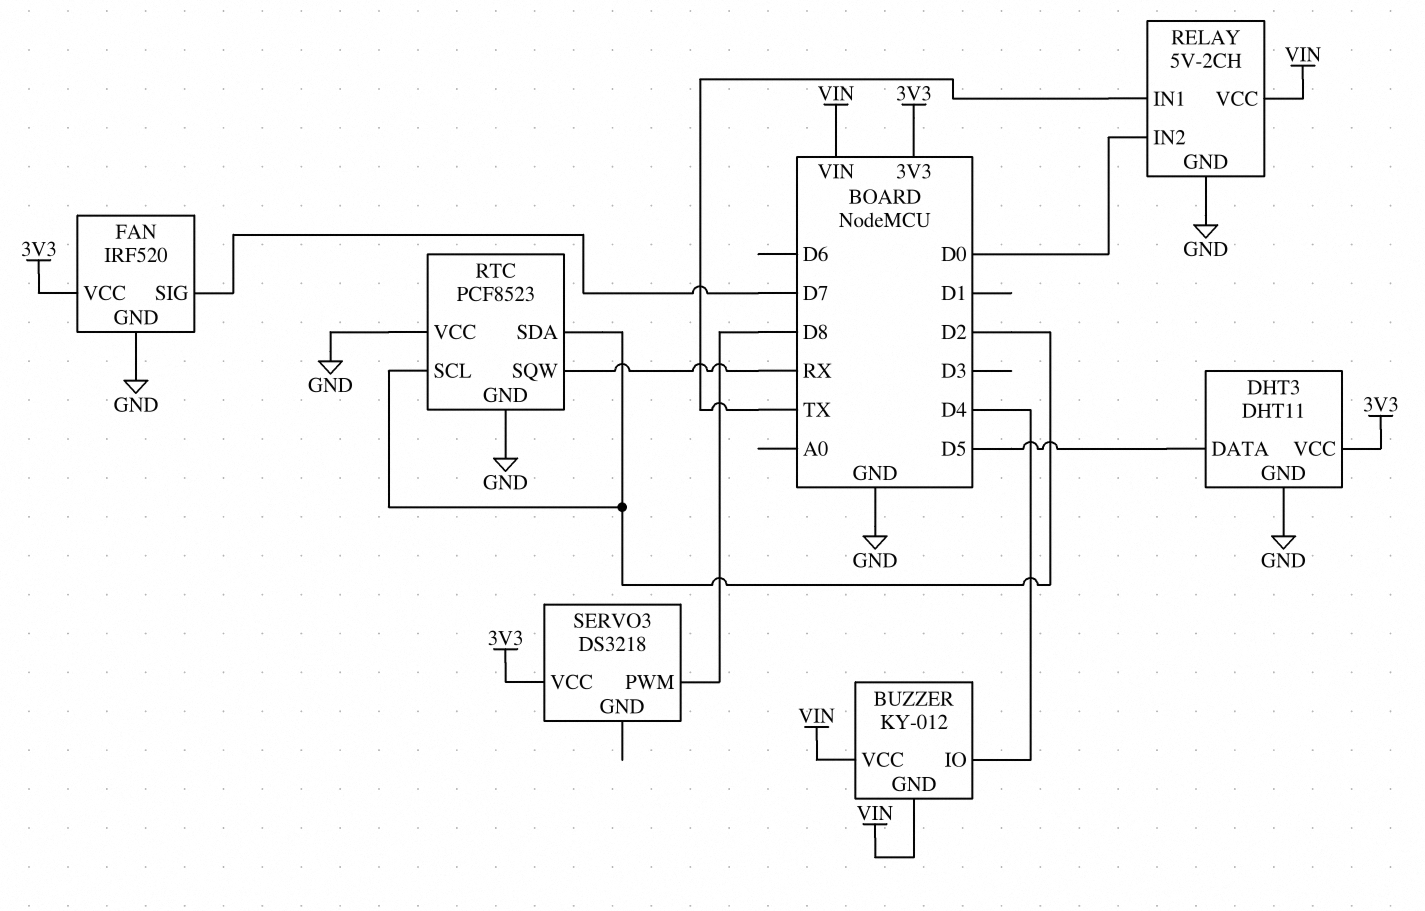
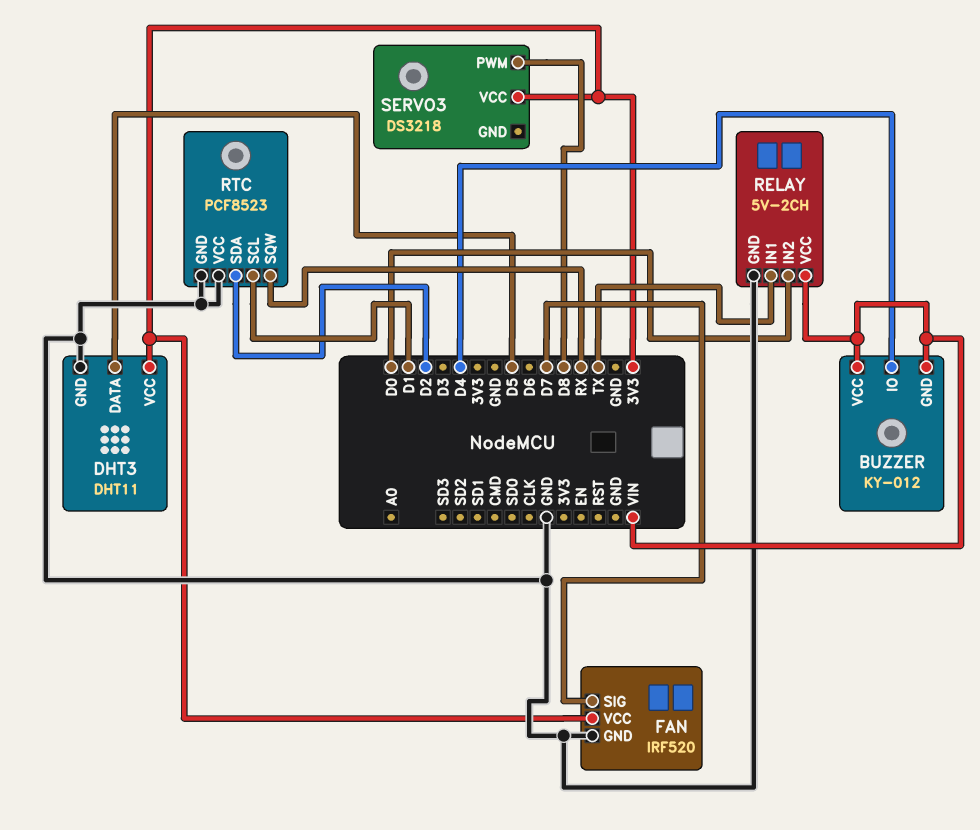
RTC pin SCL: D2 -> D1

